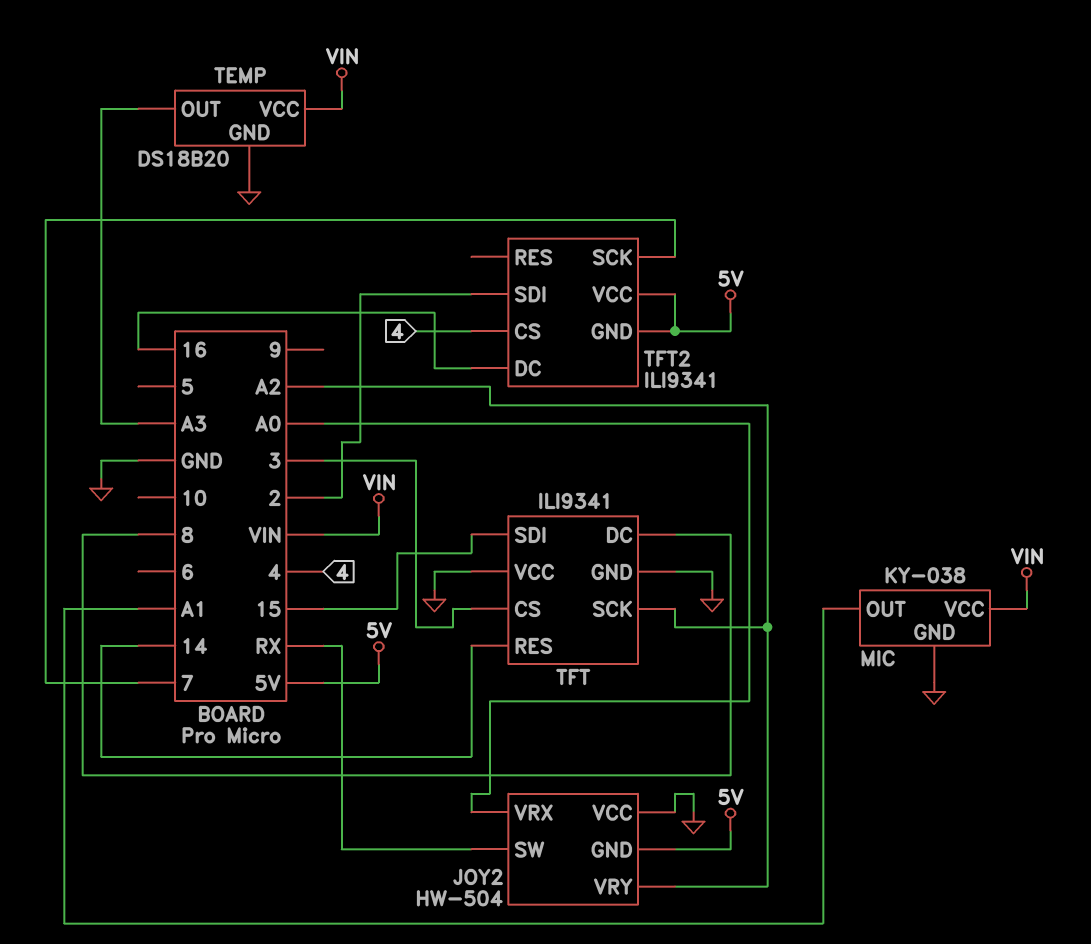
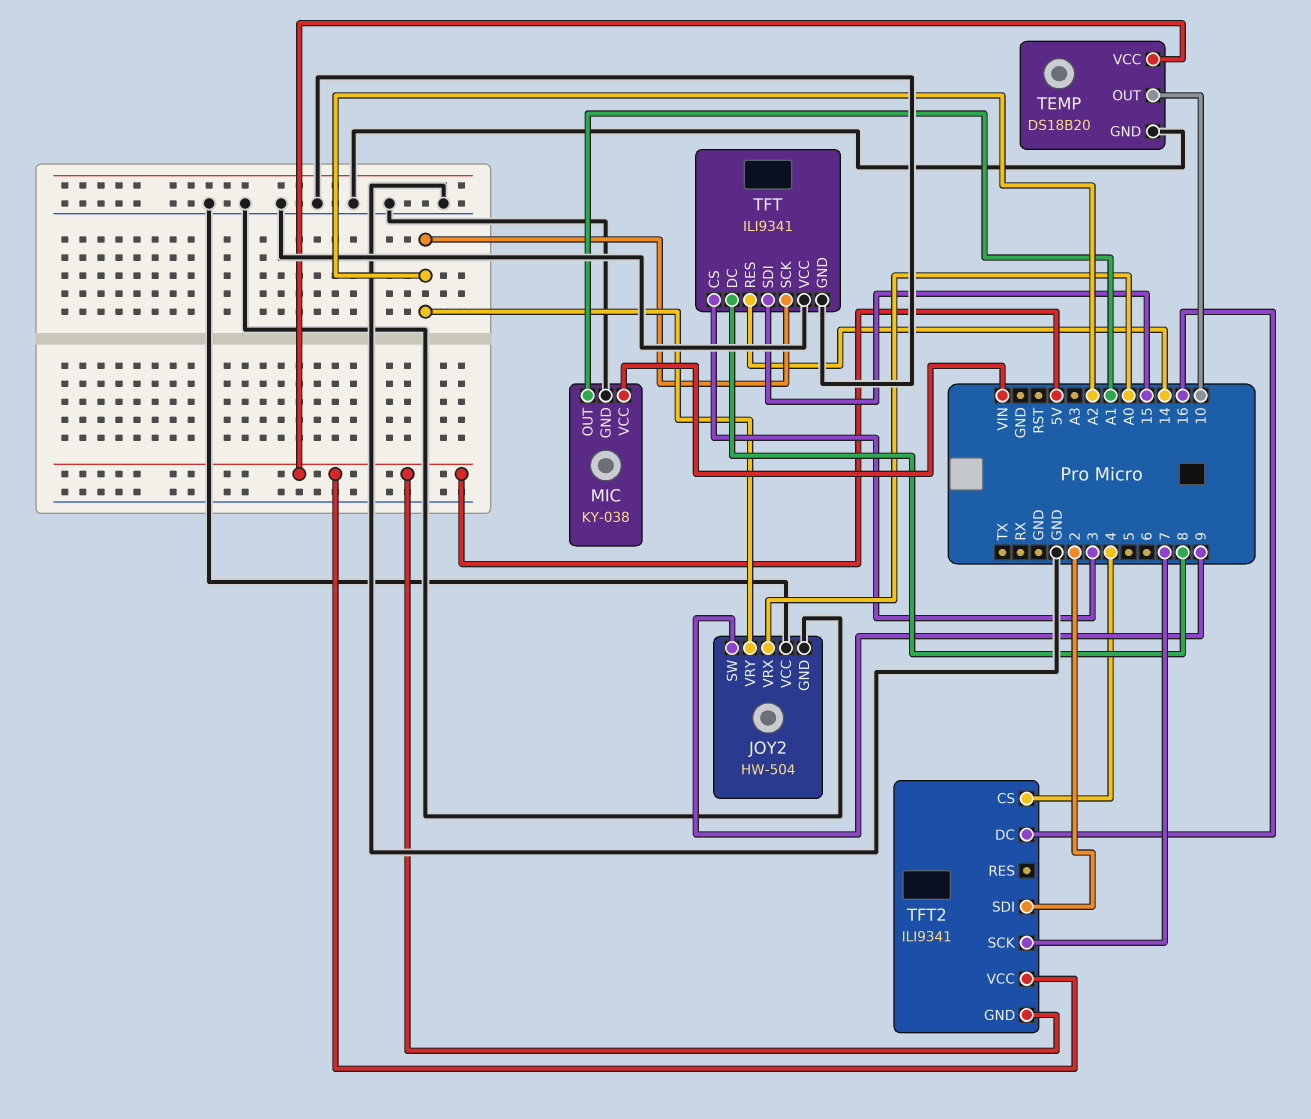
JOY2 pin GND: 5V -> GND
JOY2 pin SW: RX -> 9
TEMP pin OUT: A3 -> 10
TEMP pin VCC: VIN -> 5V

